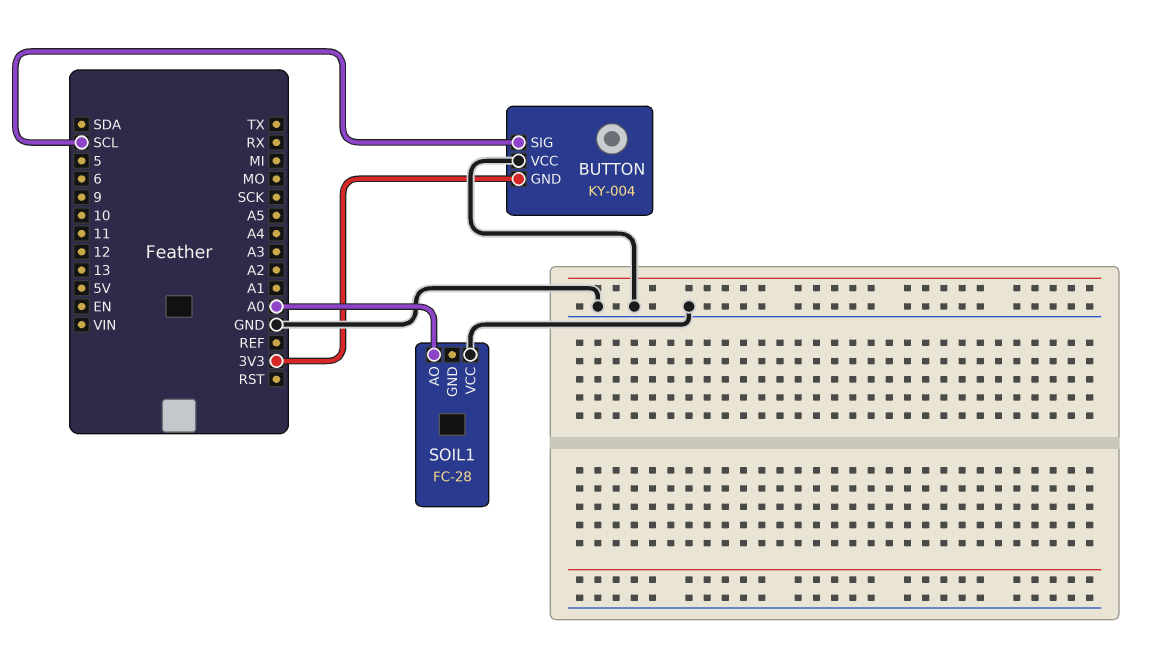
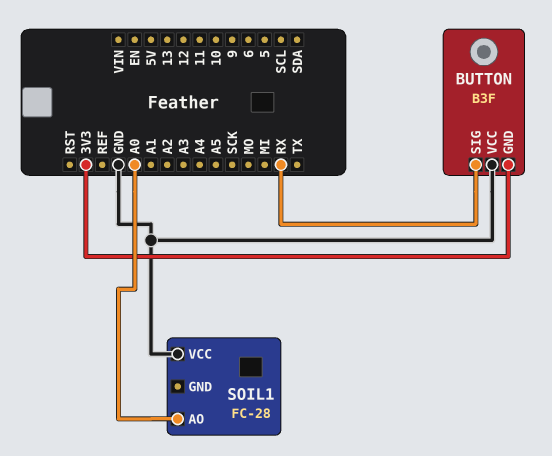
BUTTON: KY-004 -> B3F
BUTTON pin SIG: SCL -> RX

